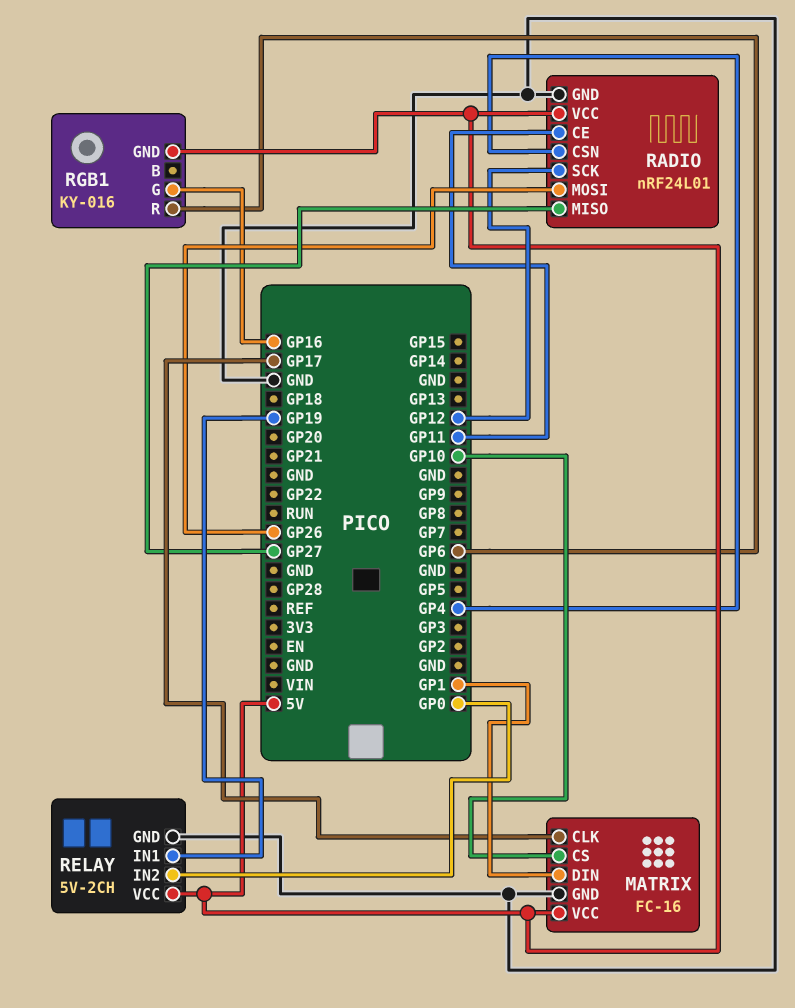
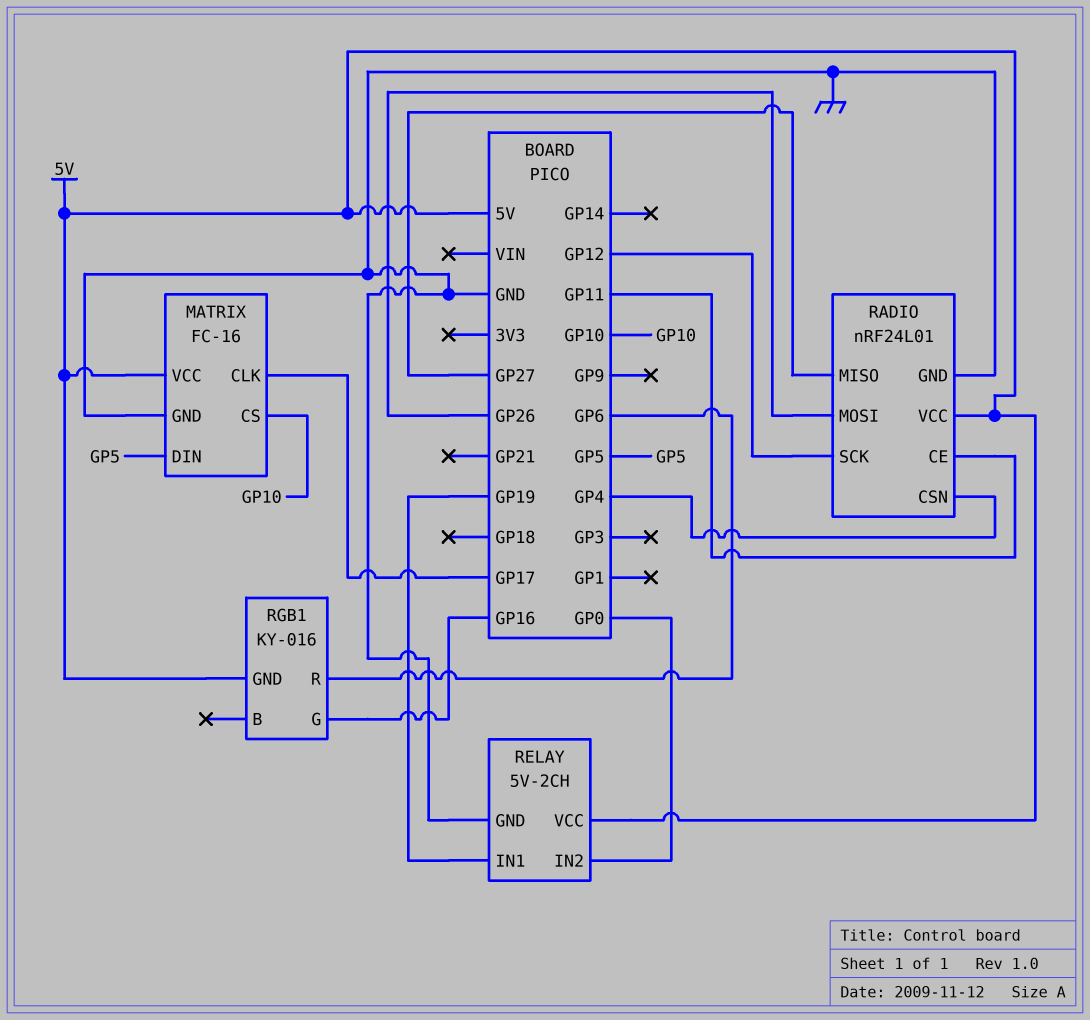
MATRIX pin DIN: GP1 -> GP5

